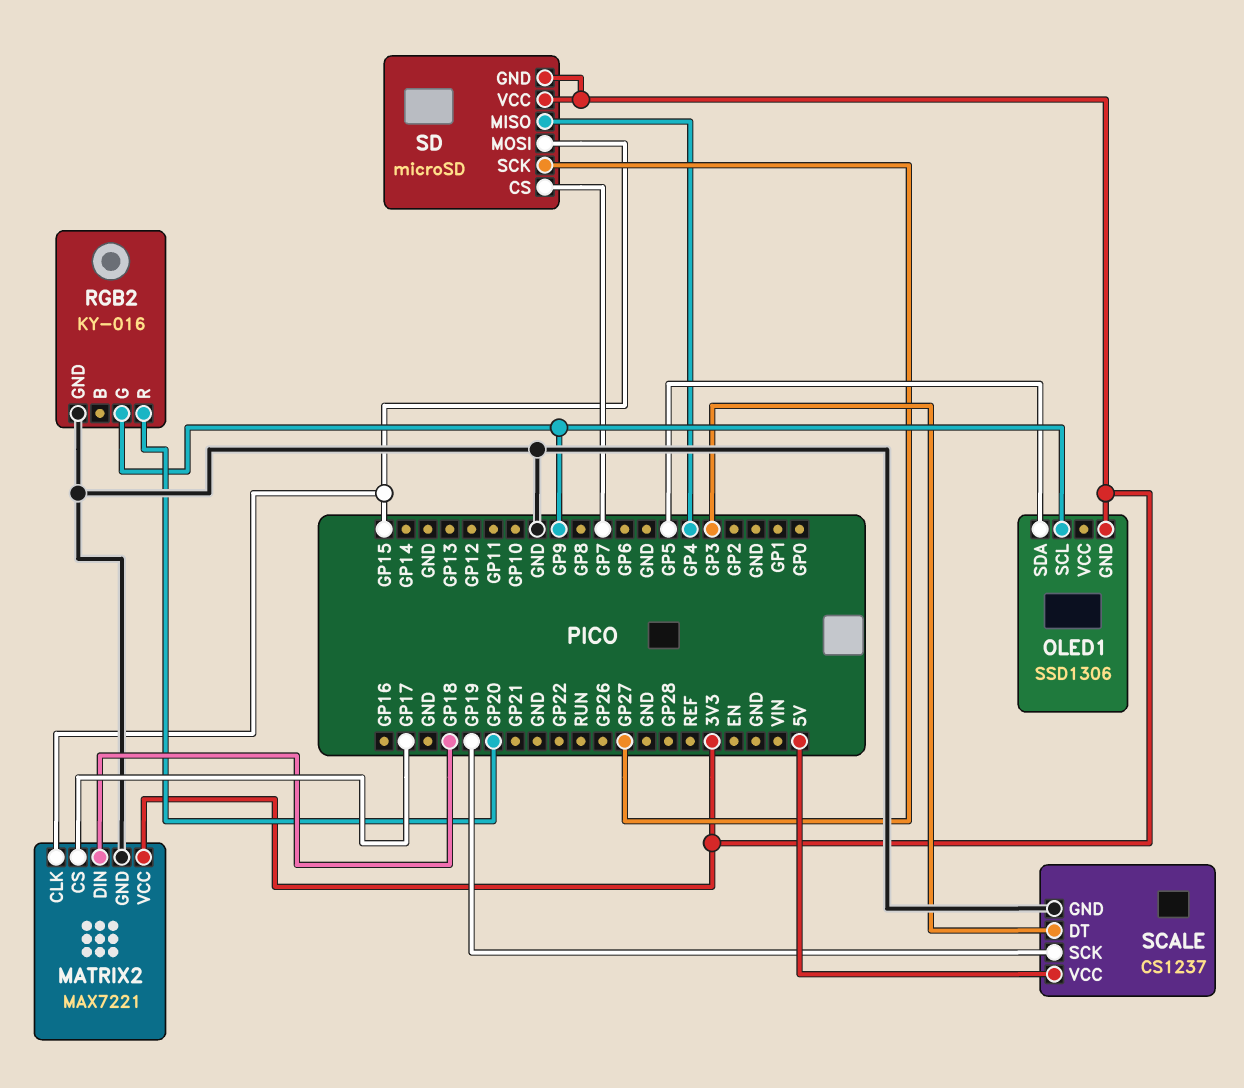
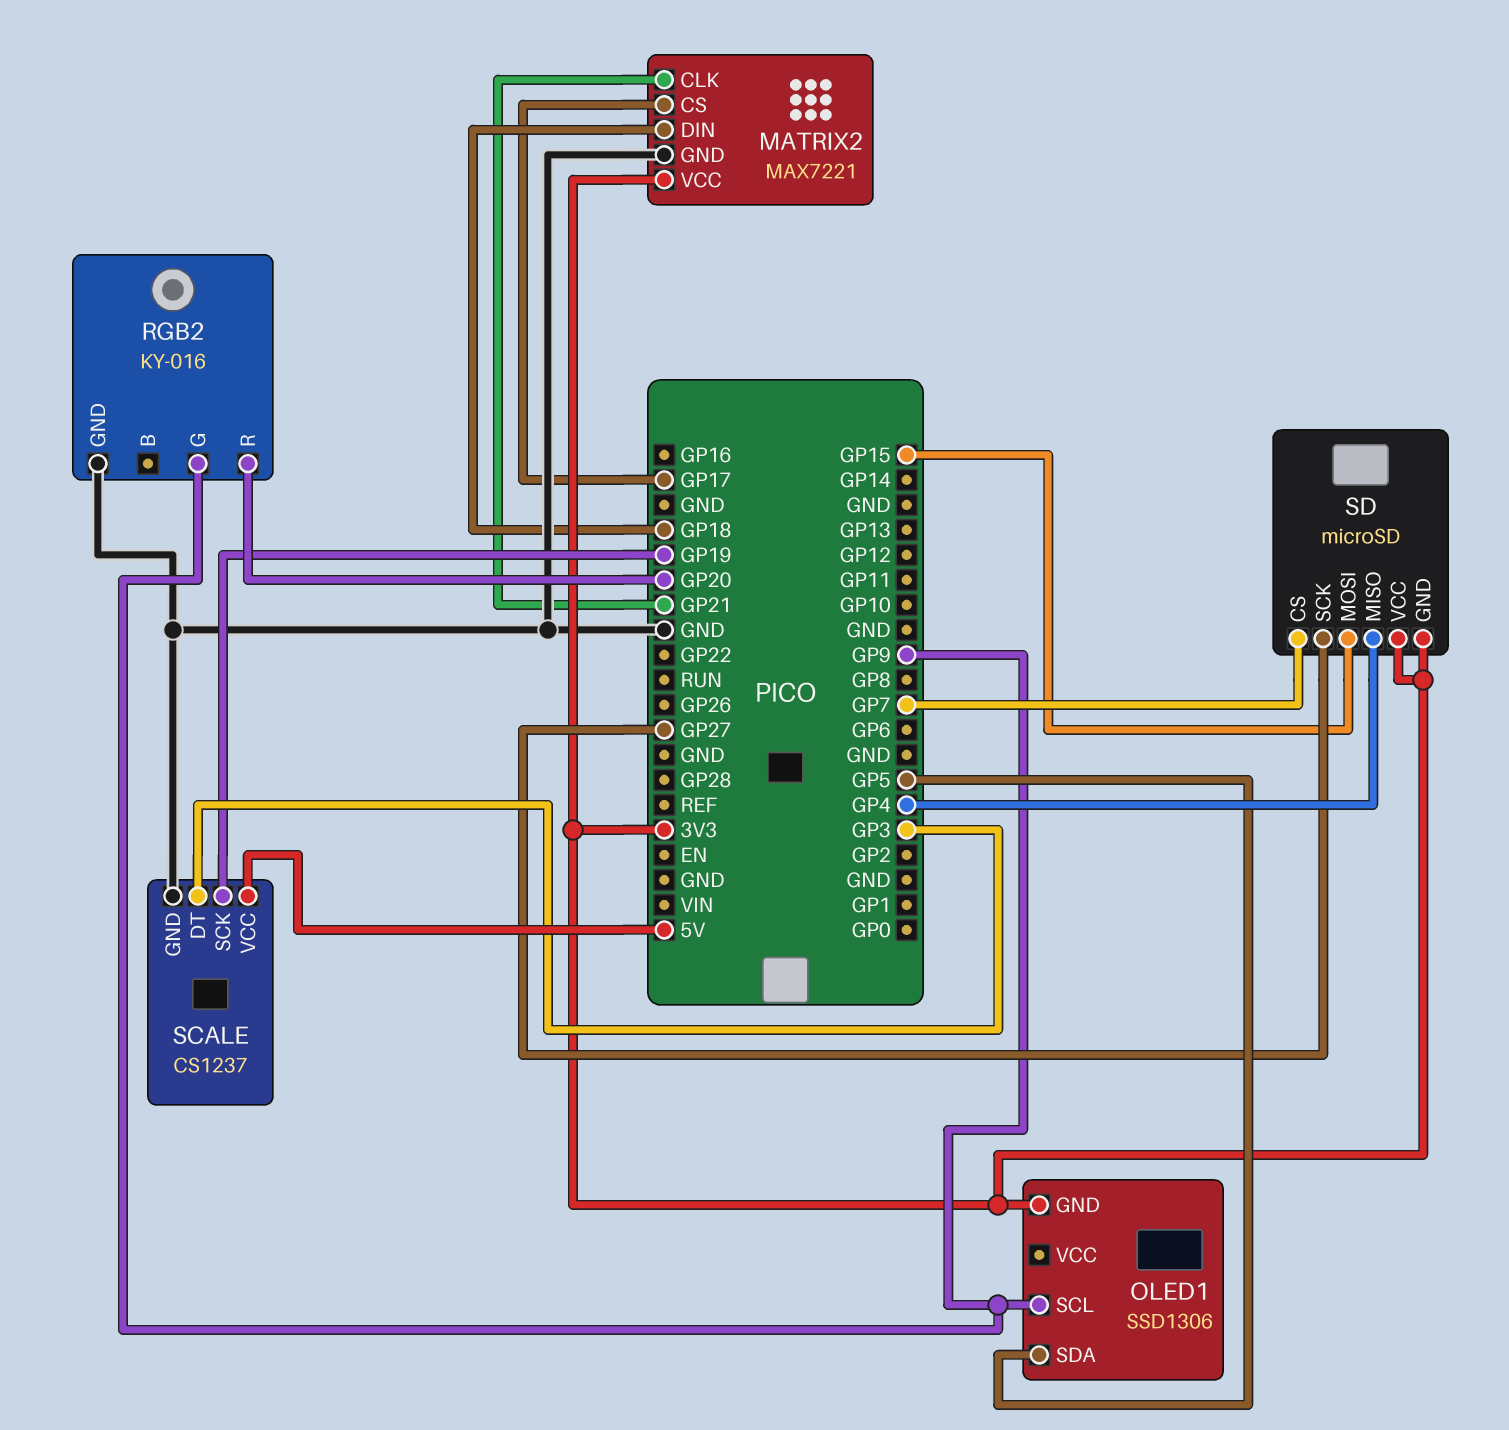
MATRIX2 pin CLK: GP15 -> GP21

